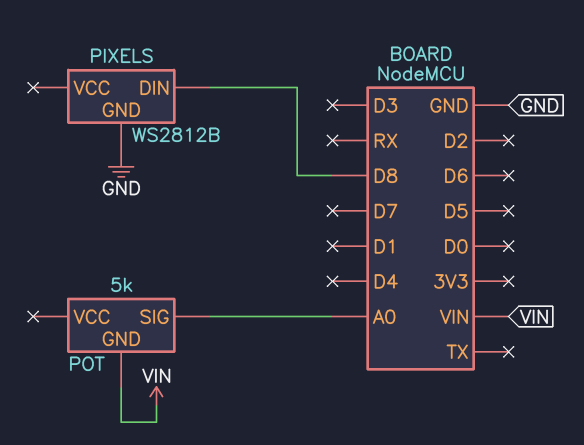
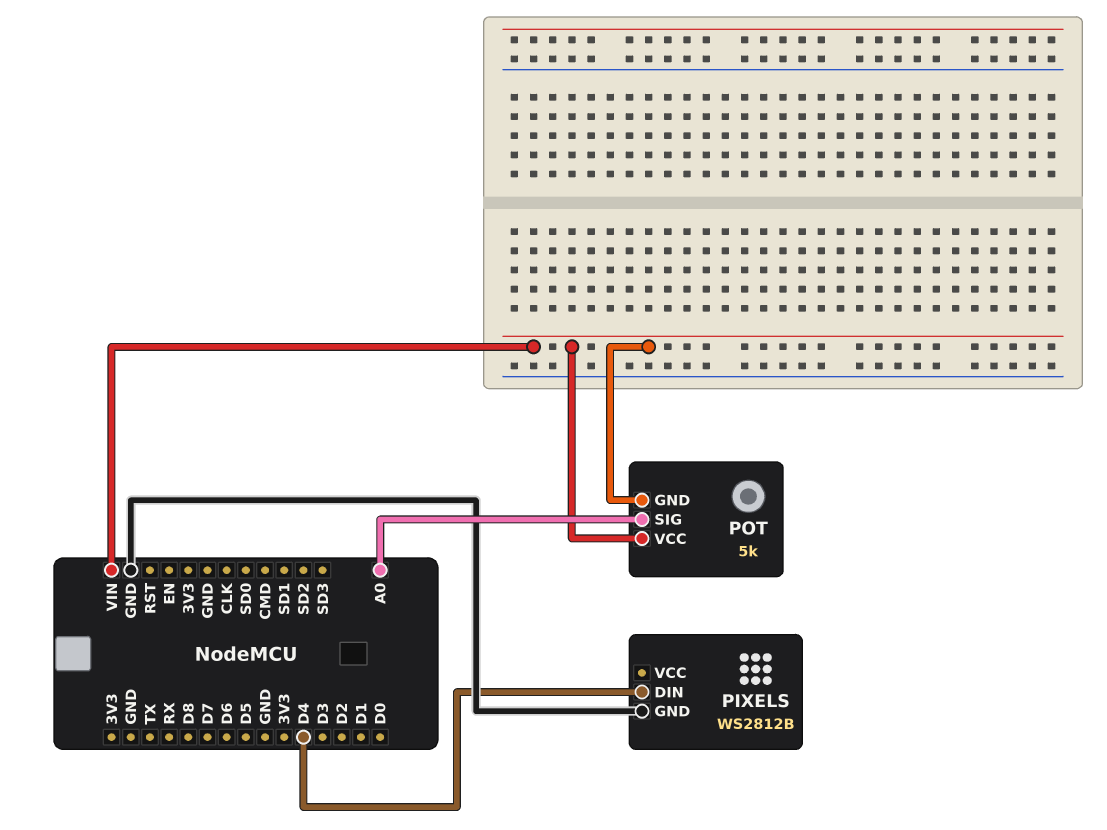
PIXELS pin DIN: D8 -> D4
POT pin VCC: none -> VIN

